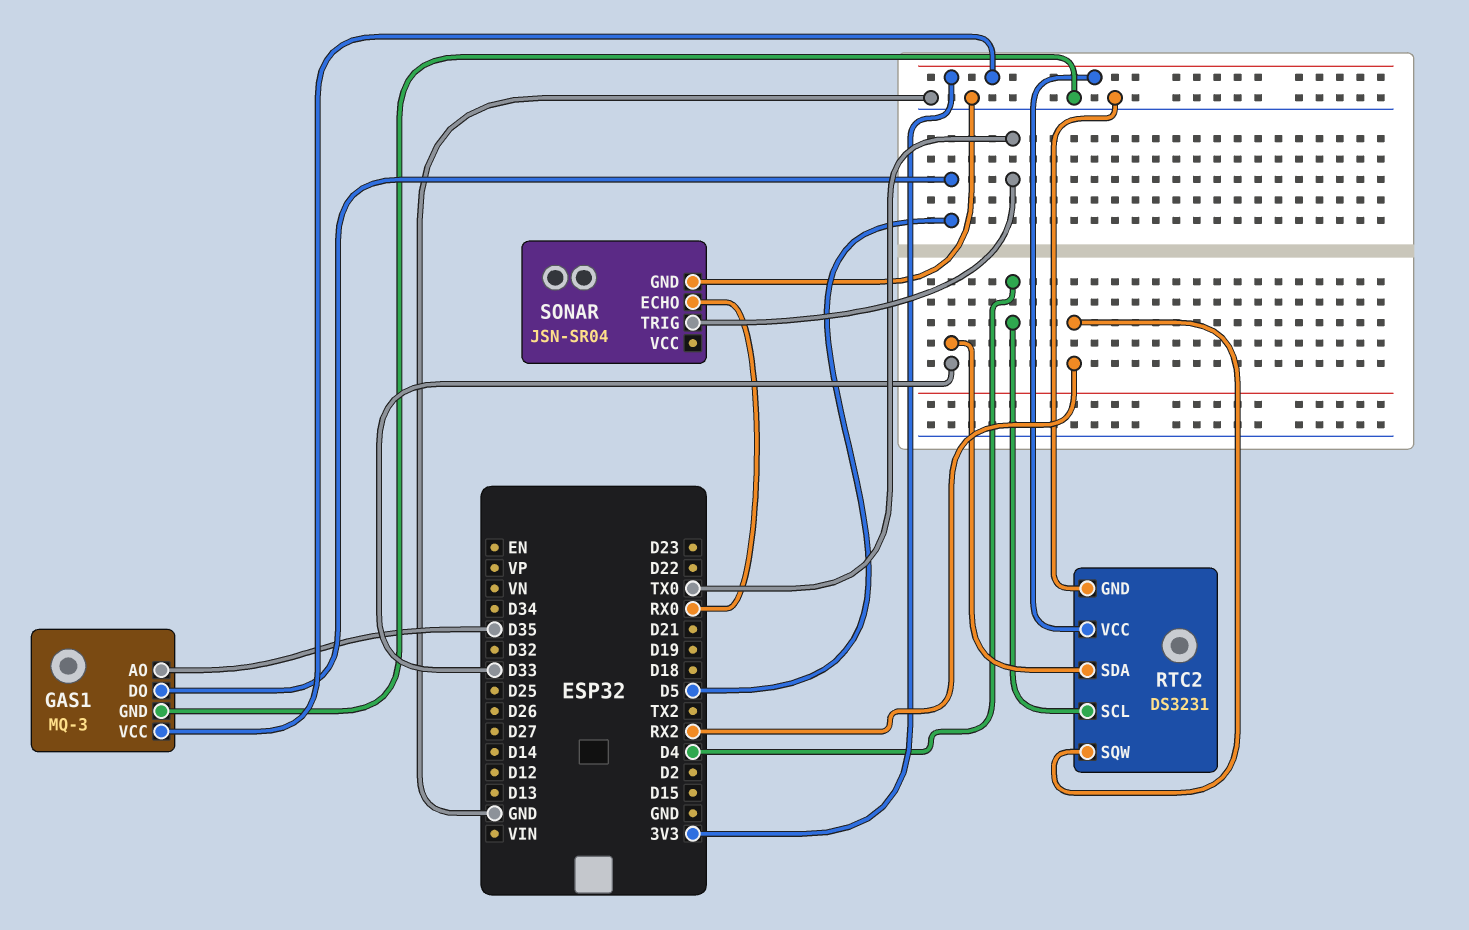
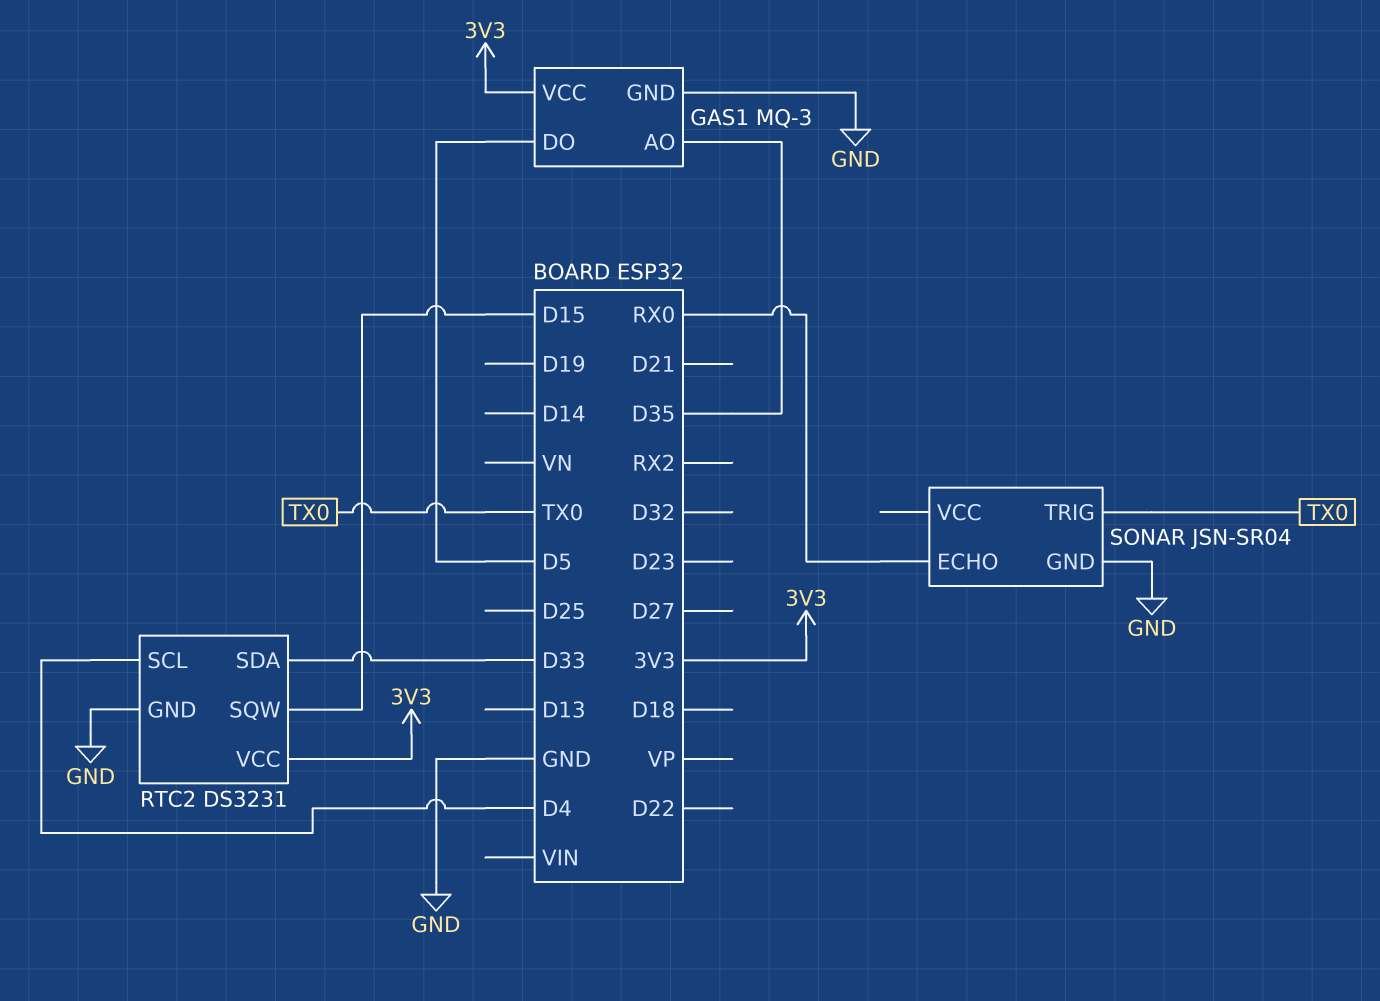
RTC2 pin SQW: RX2 -> D15

